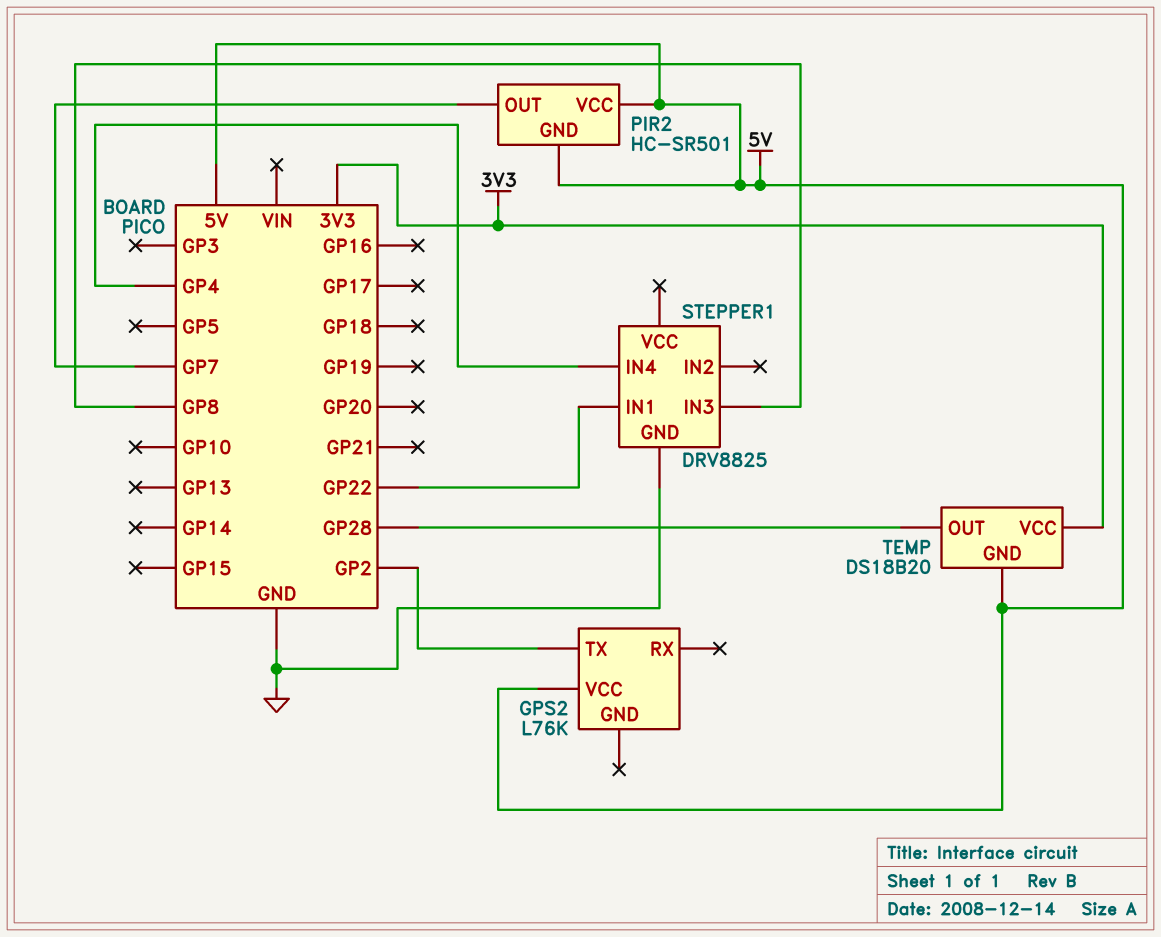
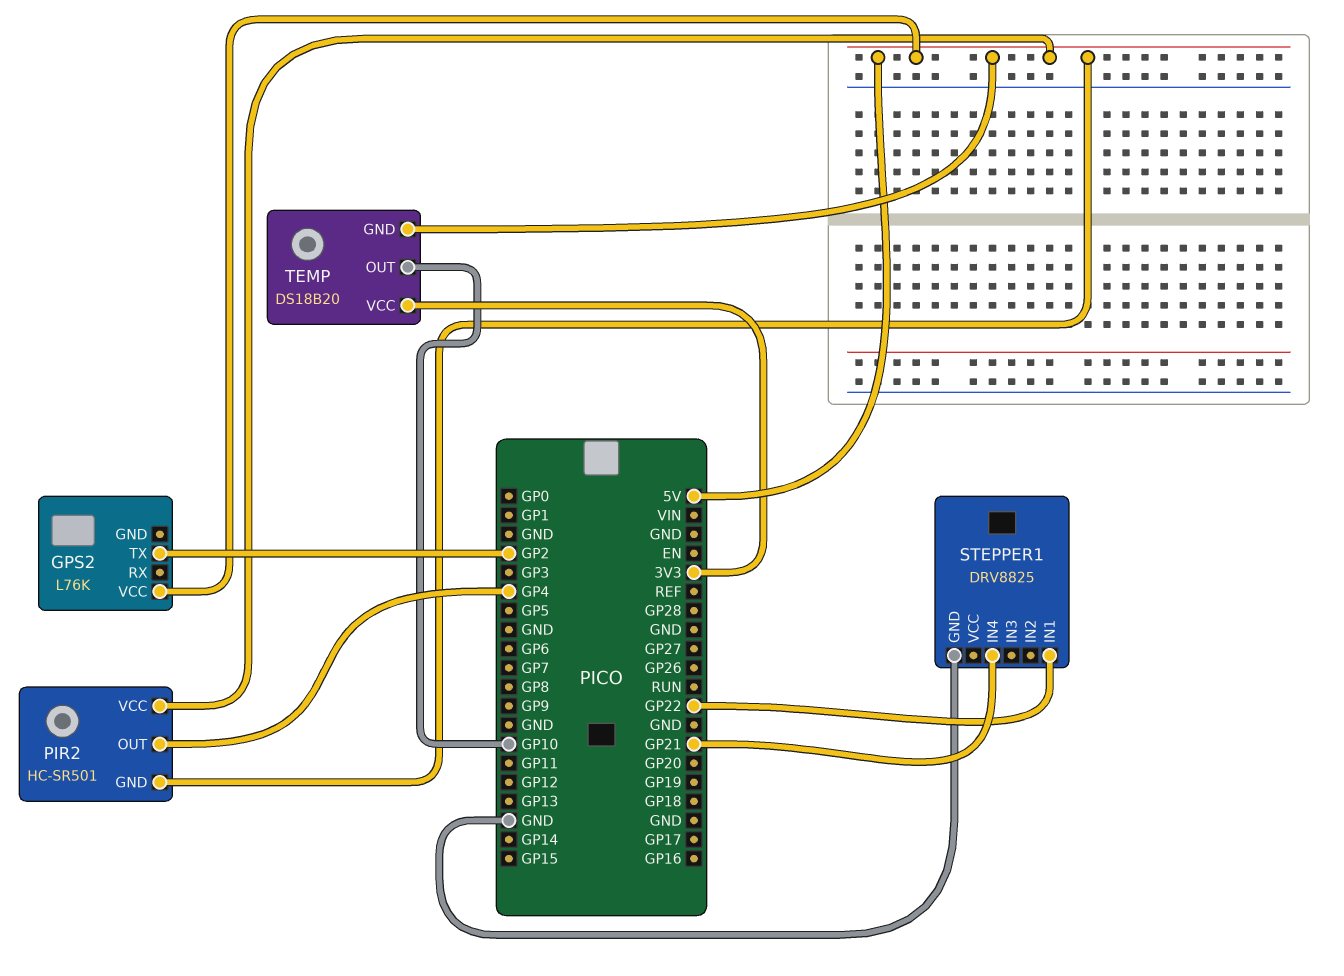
PIR2 pin OUT: GP7 -> GP4
STEPPER1 pin IN3: GP8 -> none
STEPPER1 pin IN4: GP4 -> GP21
TEMP pin OUT: GP28 -> GP10

